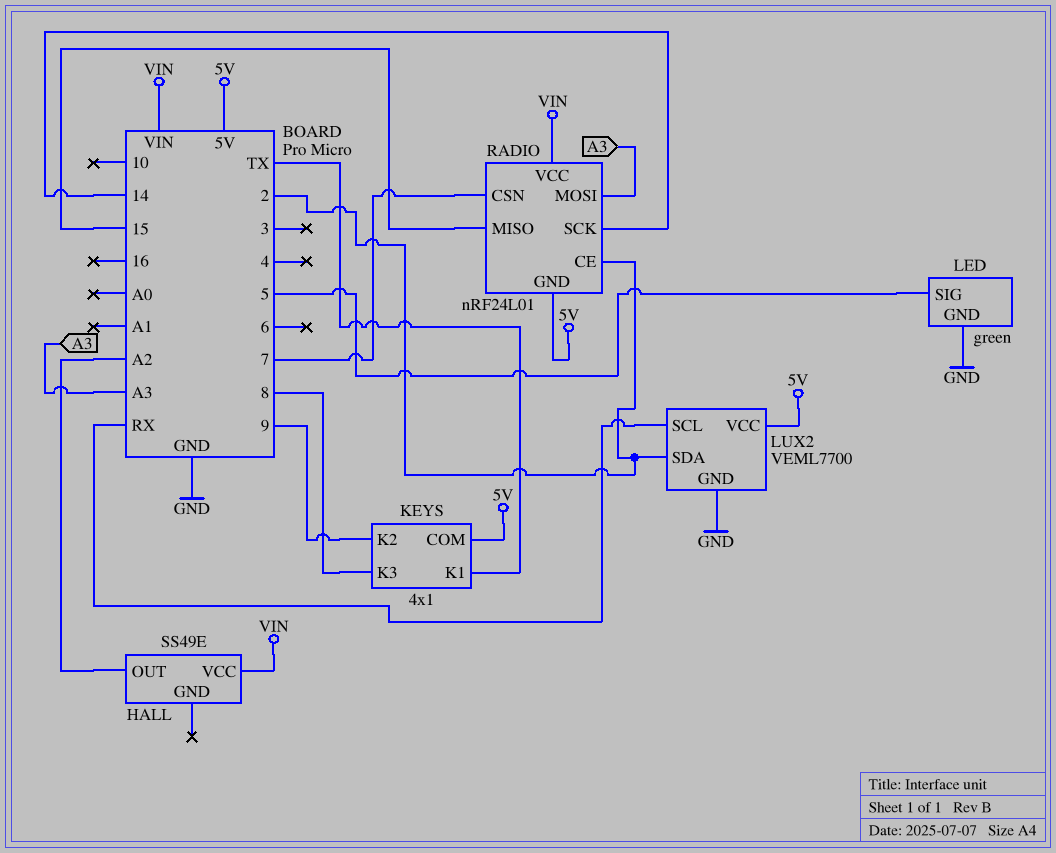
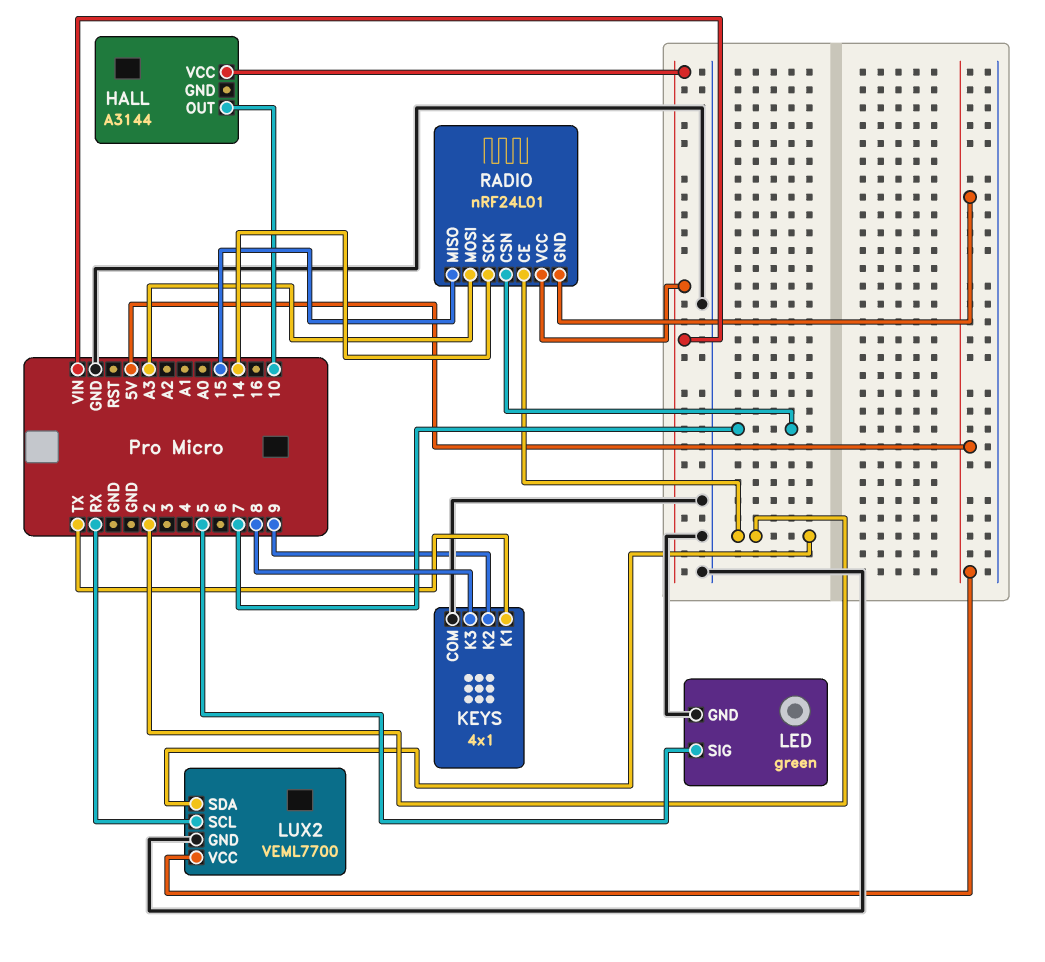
HALL: SS49E -> A3144
HALL pin OUT: A2 -> 10
KEYS pin COM: 5V -> GND

